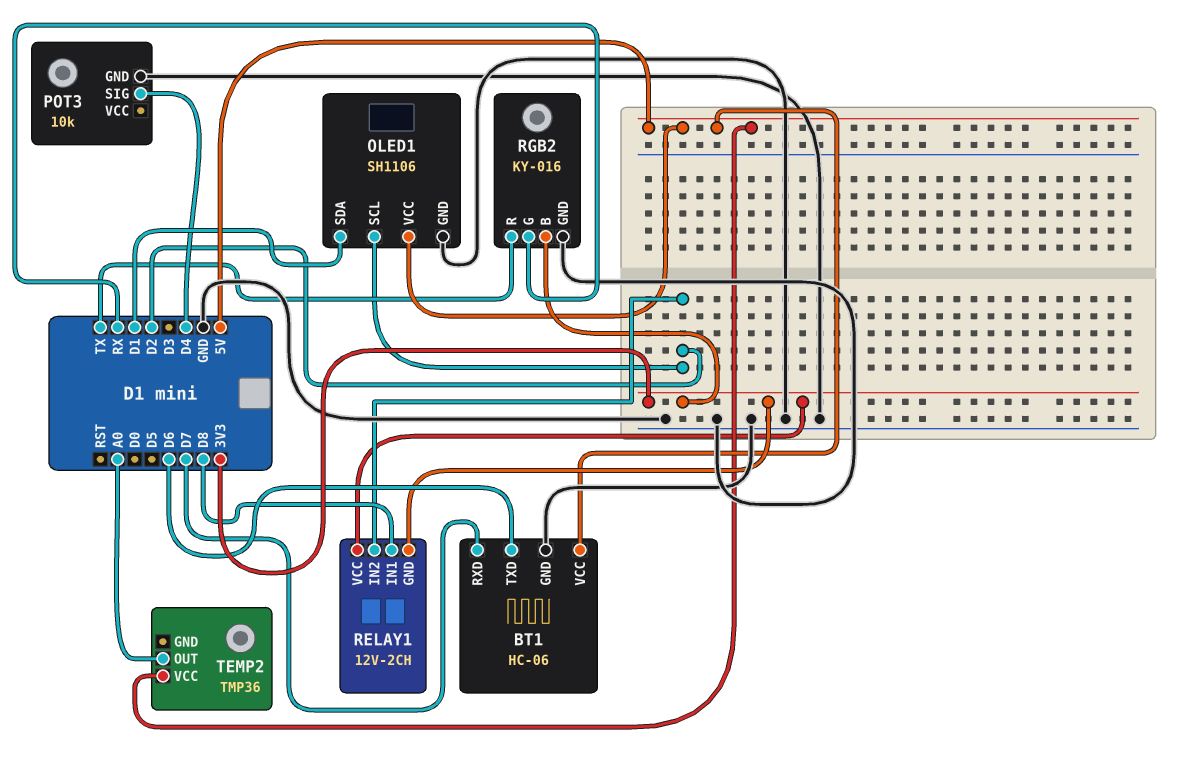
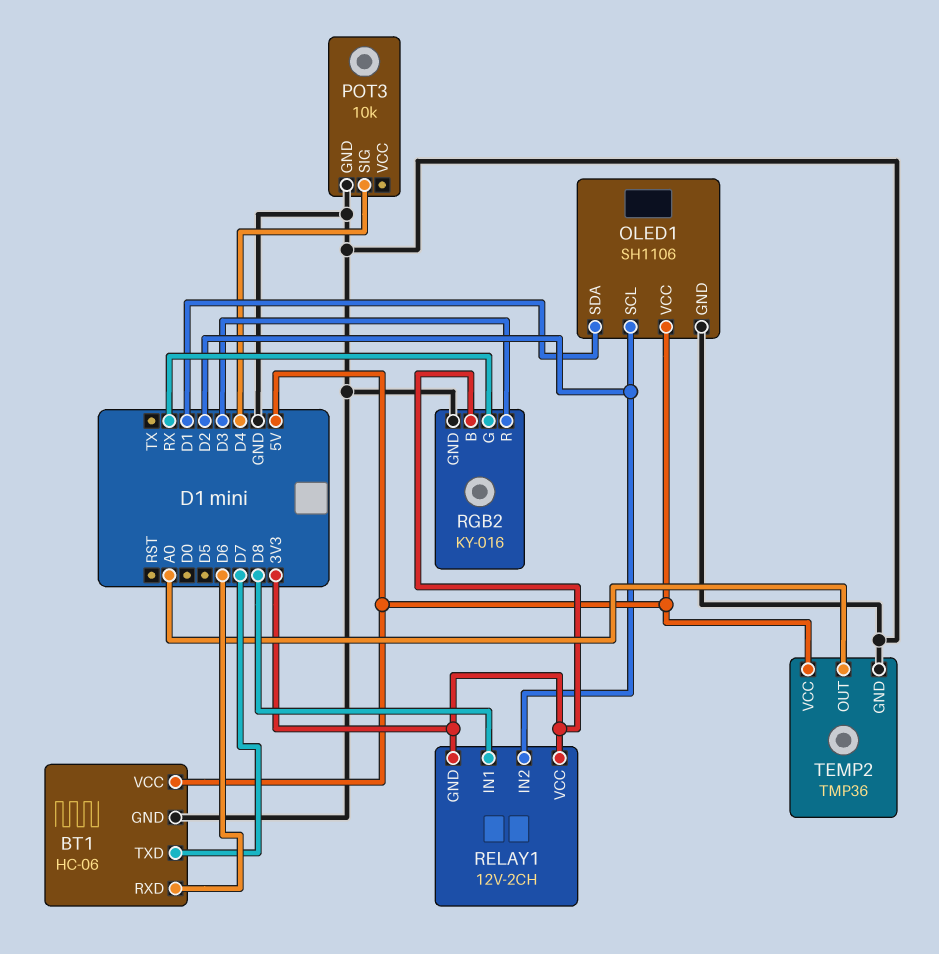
BT1 pin RXD: D7 -> D6
BT1 pin TXD: D6 -> D7
RGB2 pin R: TX -> D3
TEMP2 pin GND: none -> GND

